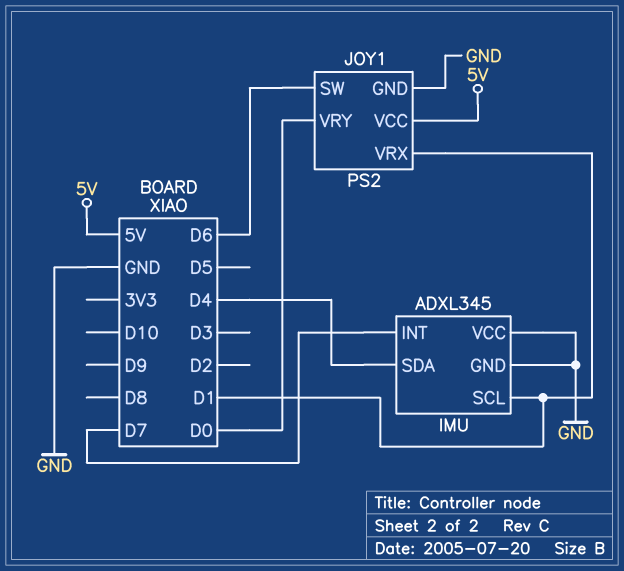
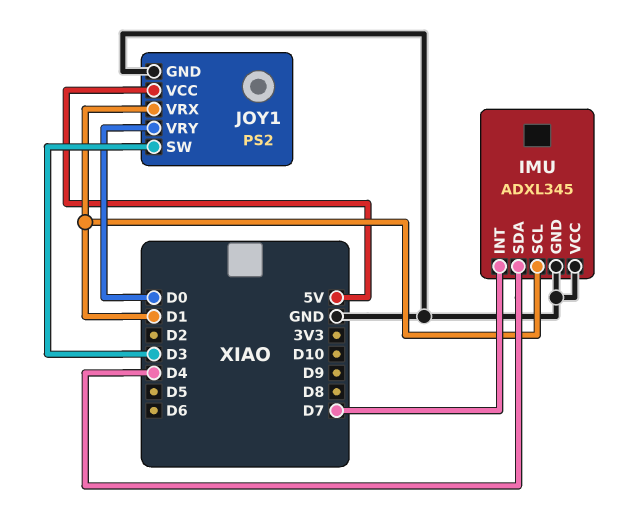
JOY1 pin SW: D6 -> D3

